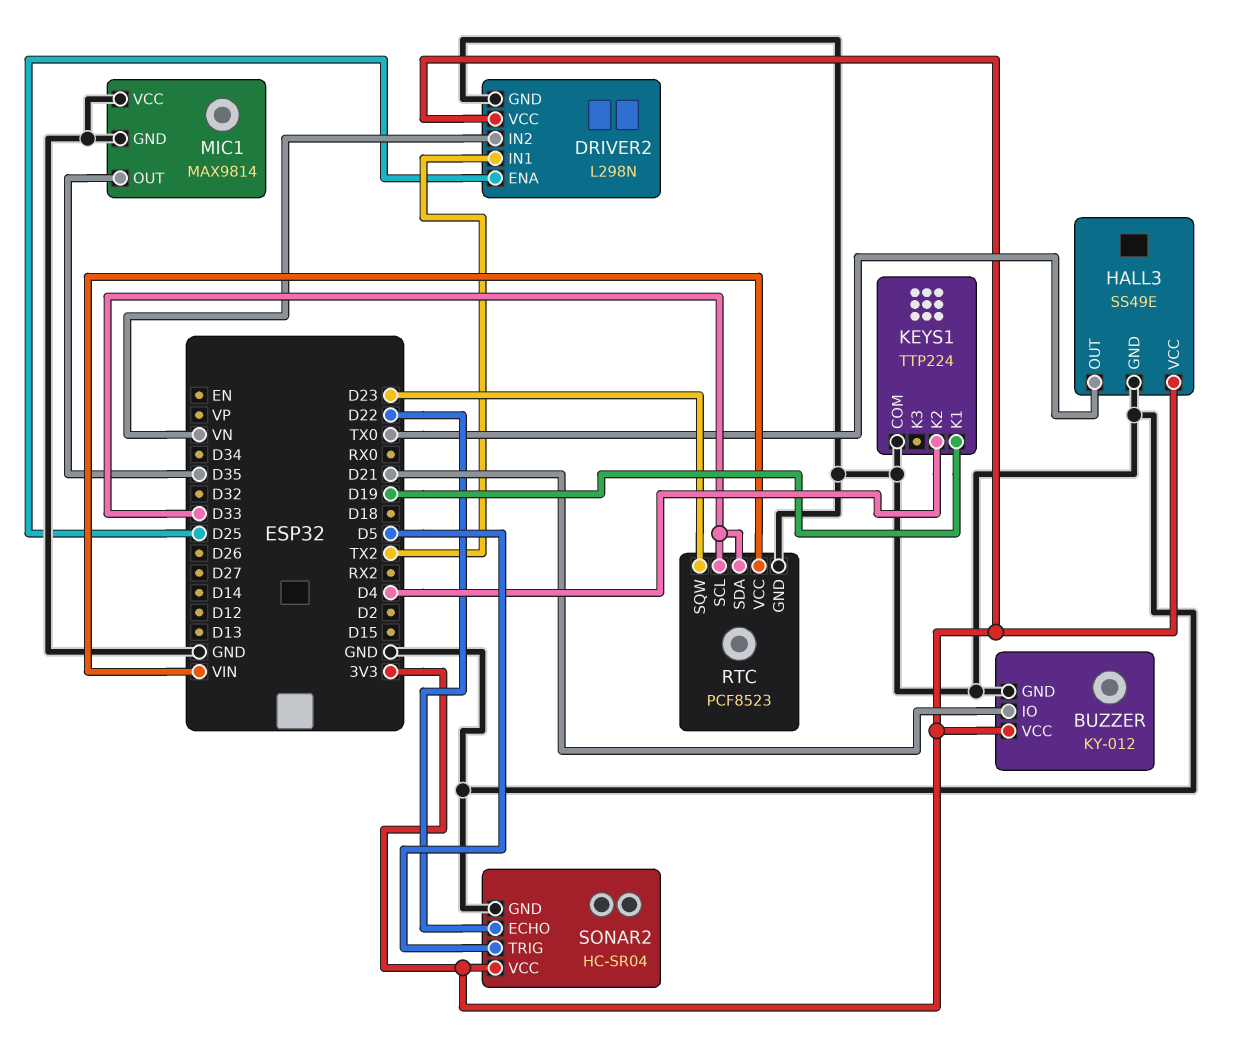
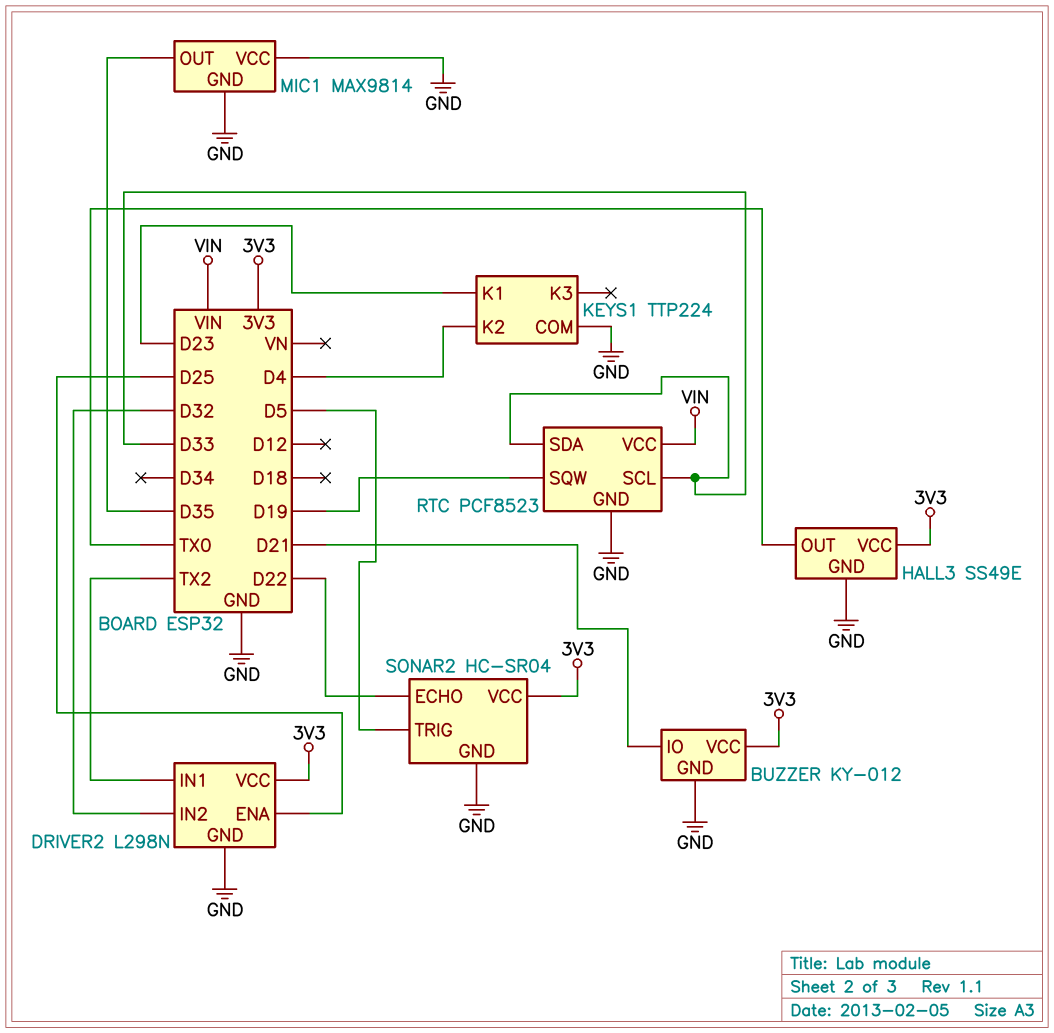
DRIVER2 pin IN2: VN -> D32
KEYS1 pin K1: D19 -> D23
RTC pin SQW: D23 -> D19

